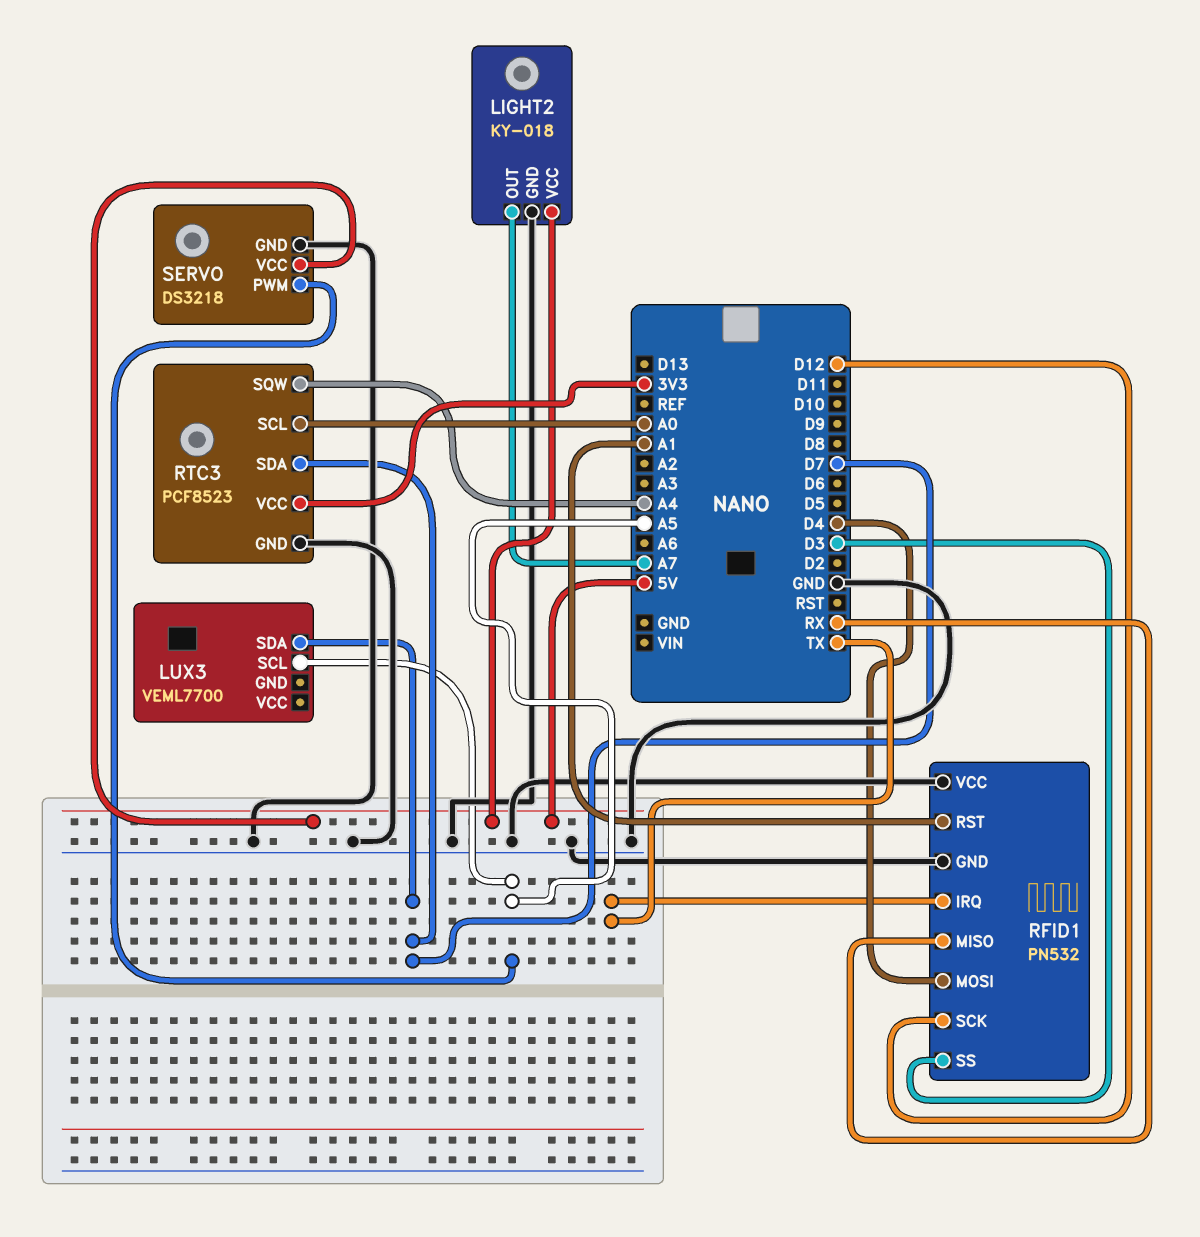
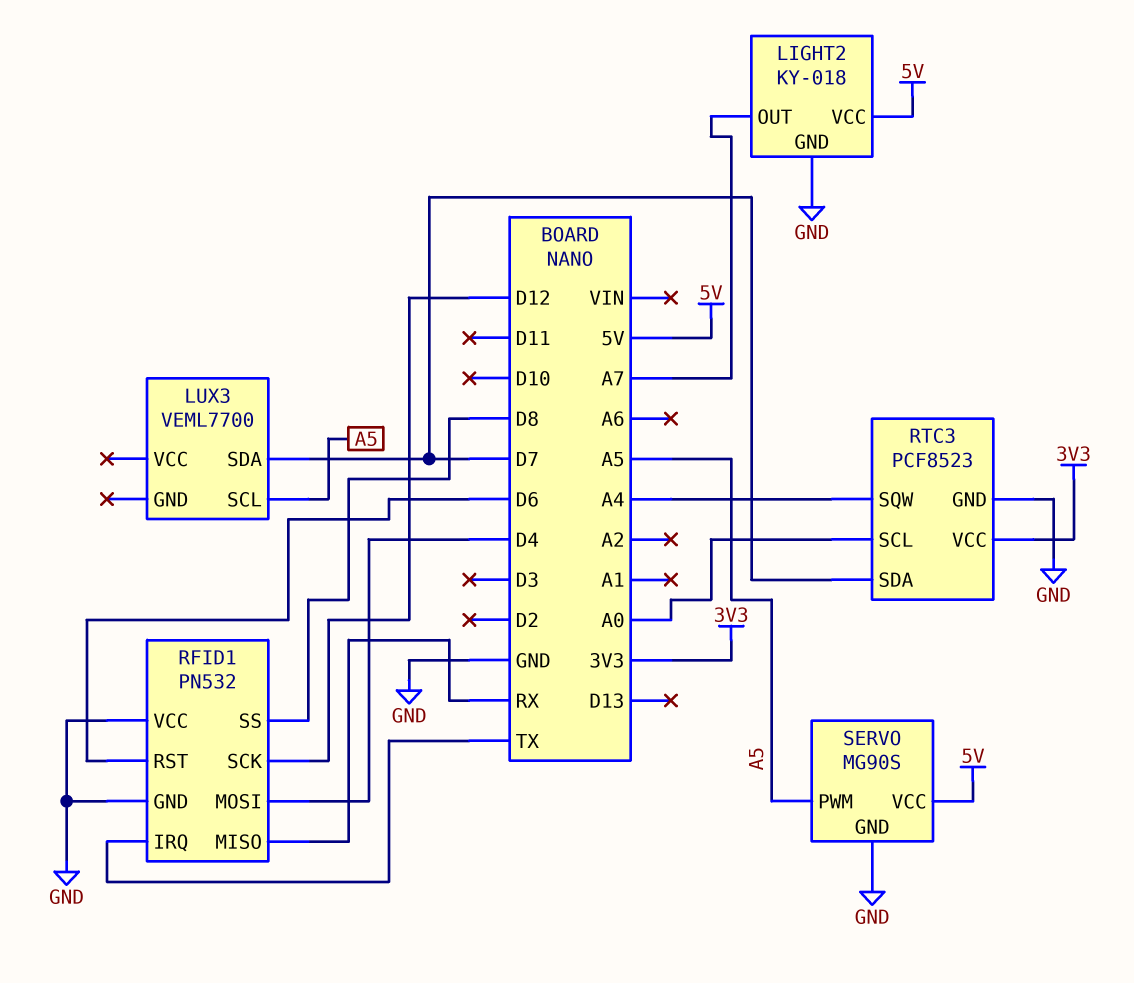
RFID1 pin RST: A1 -> D6
RFID1 pin SS: D3 -> D8
SERVO: DS3218 -> MG90S

